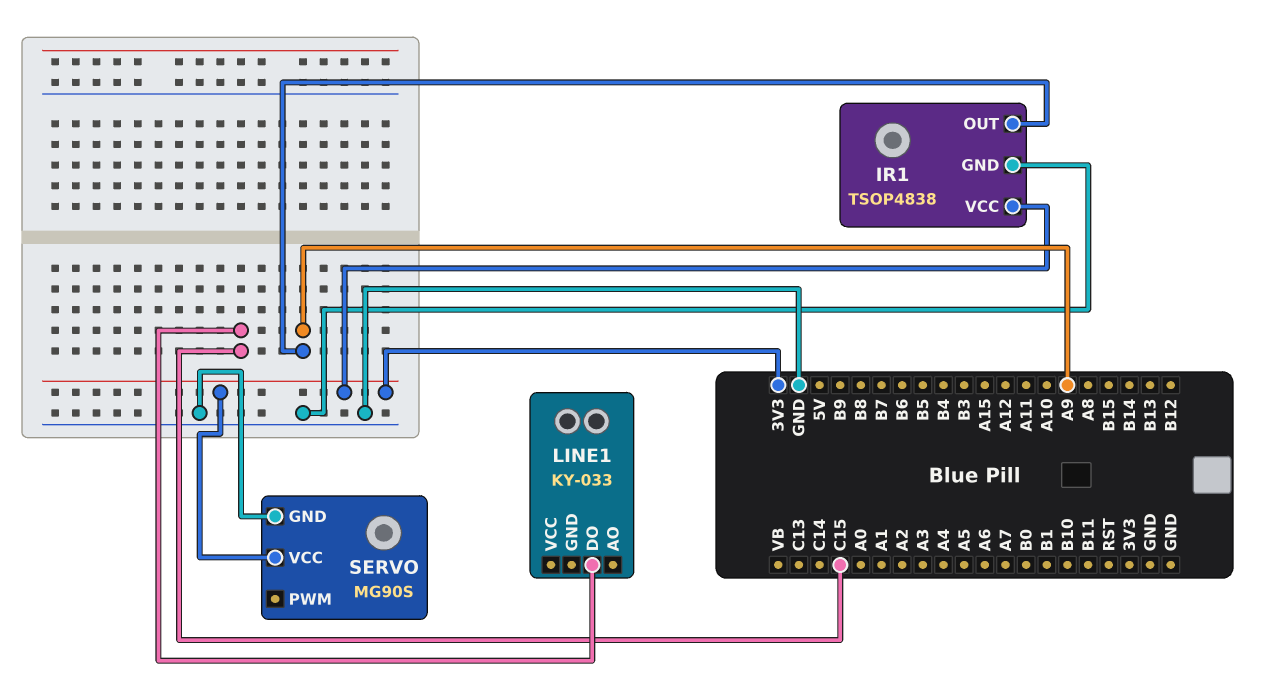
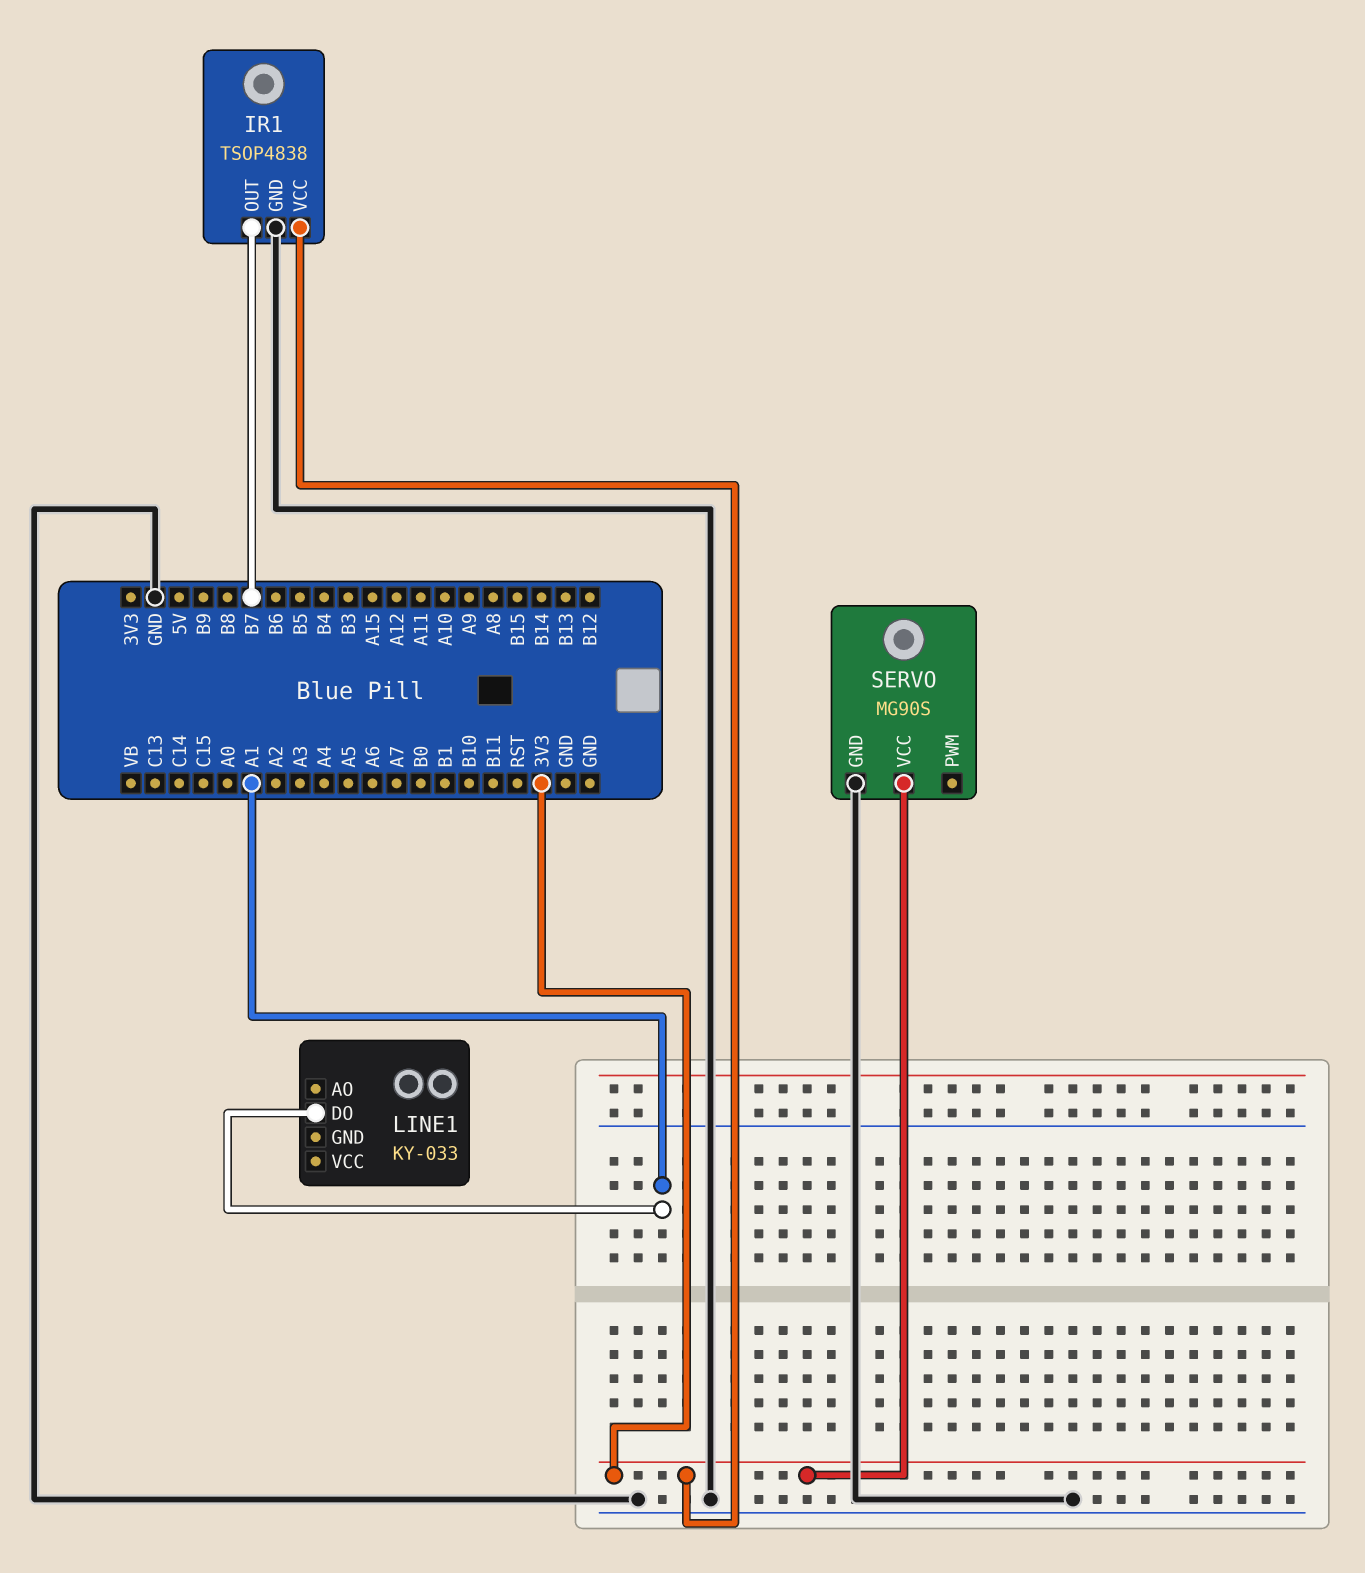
IR1 pin OUT: A9 -> B7
LINE1 pin DO: C15 -> A1

